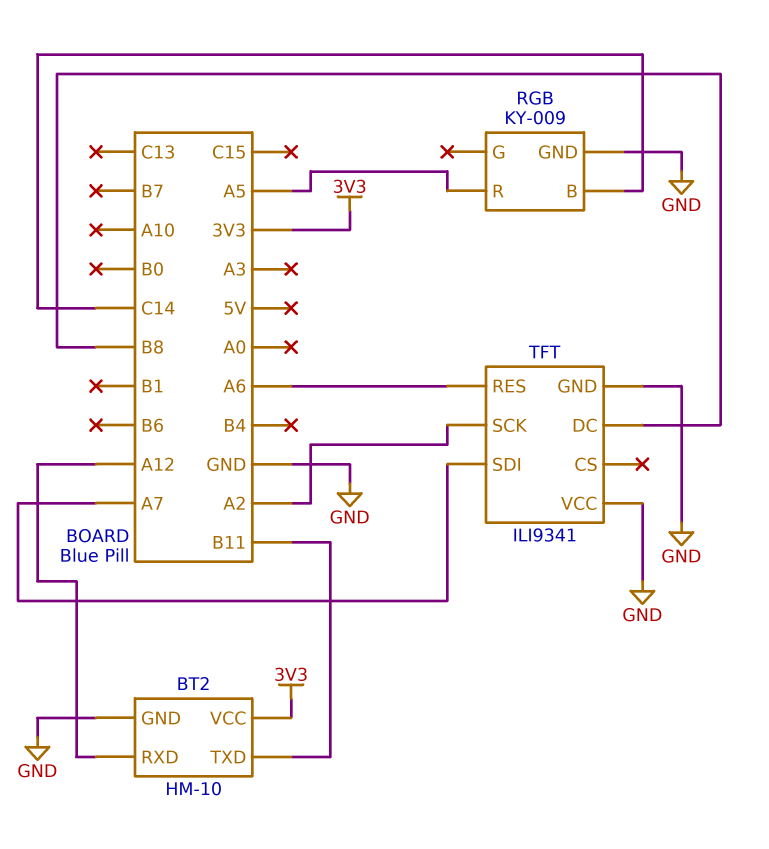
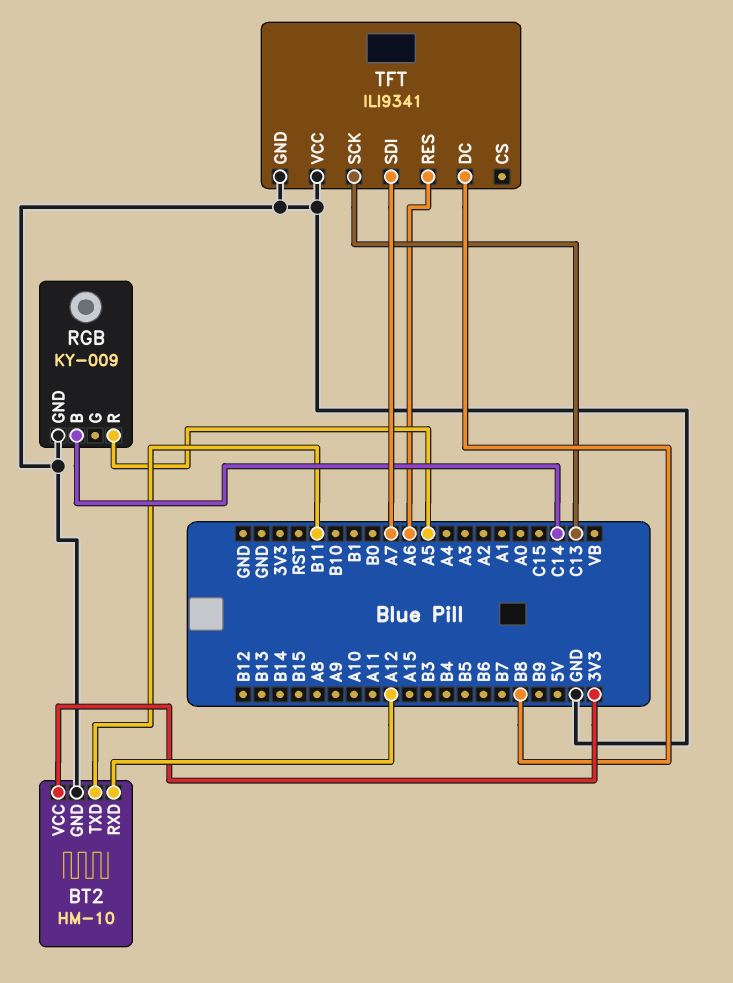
TFT pin SCK: A2 -> C13

